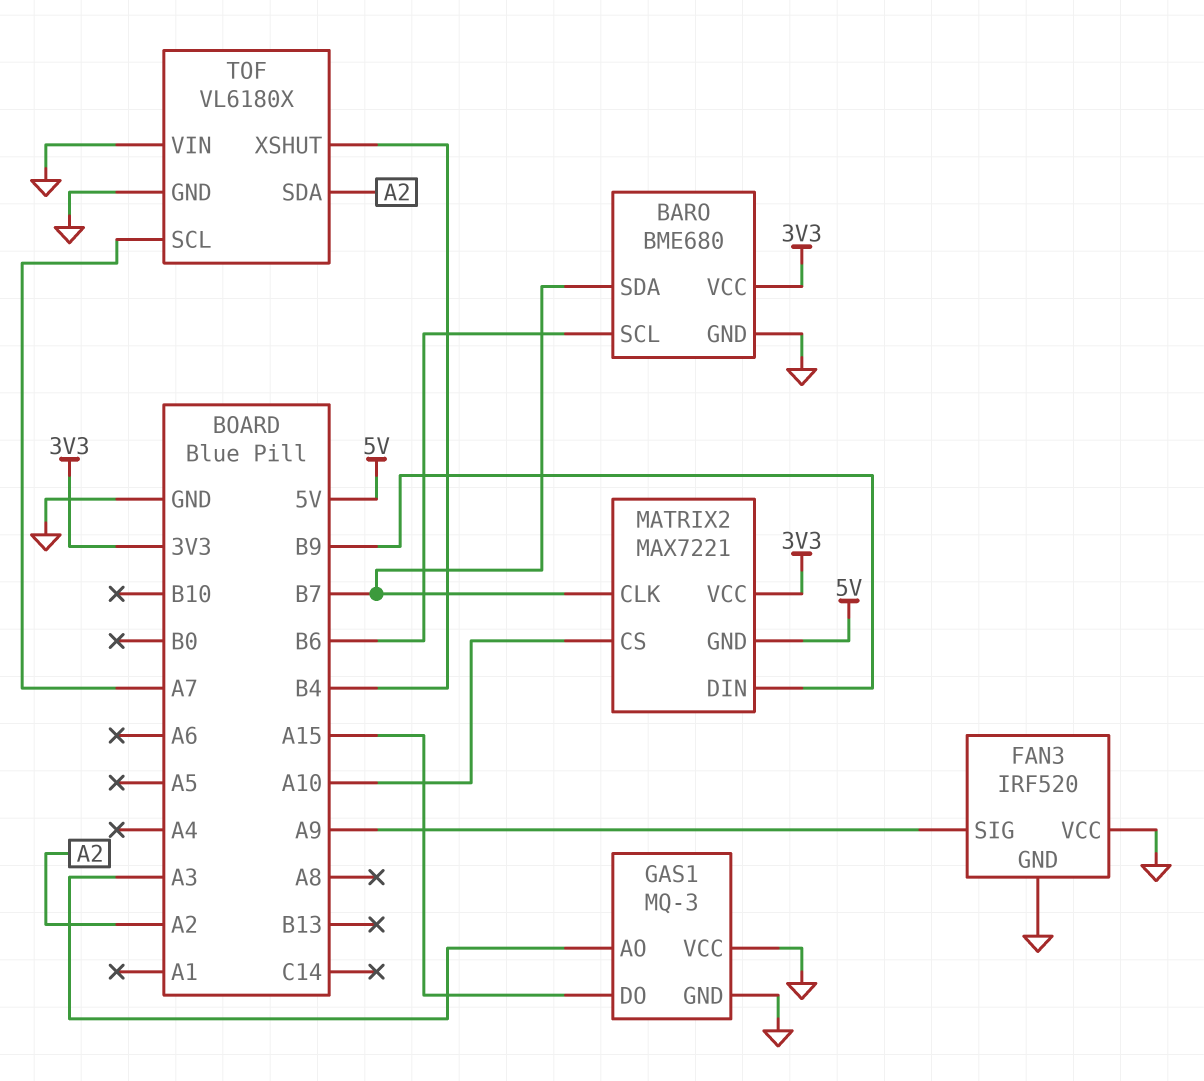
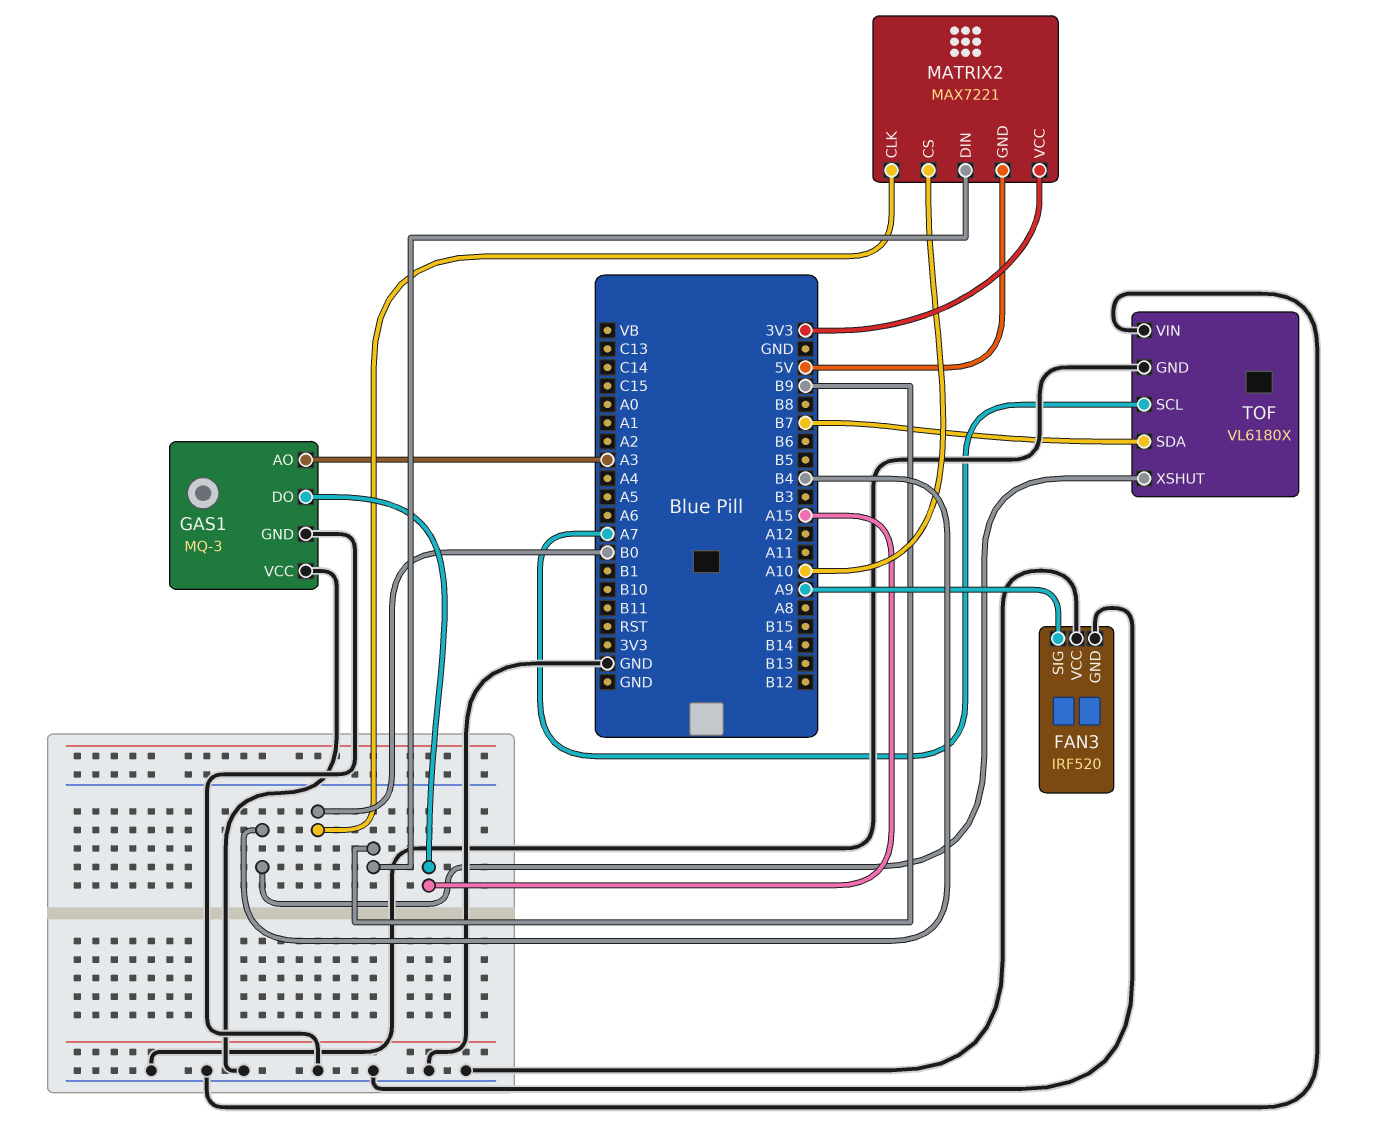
BARO: BME680 -> none
BARO pin GND: GND -> none
BARO pin SCL: B6 -> none
BARO pin SDA: B7 -> none
BARO pin VCC: 3V3 -> none
MATRIX2 pin CLK: B7 -> B0
TOF pin SDA: A2 -> B7

